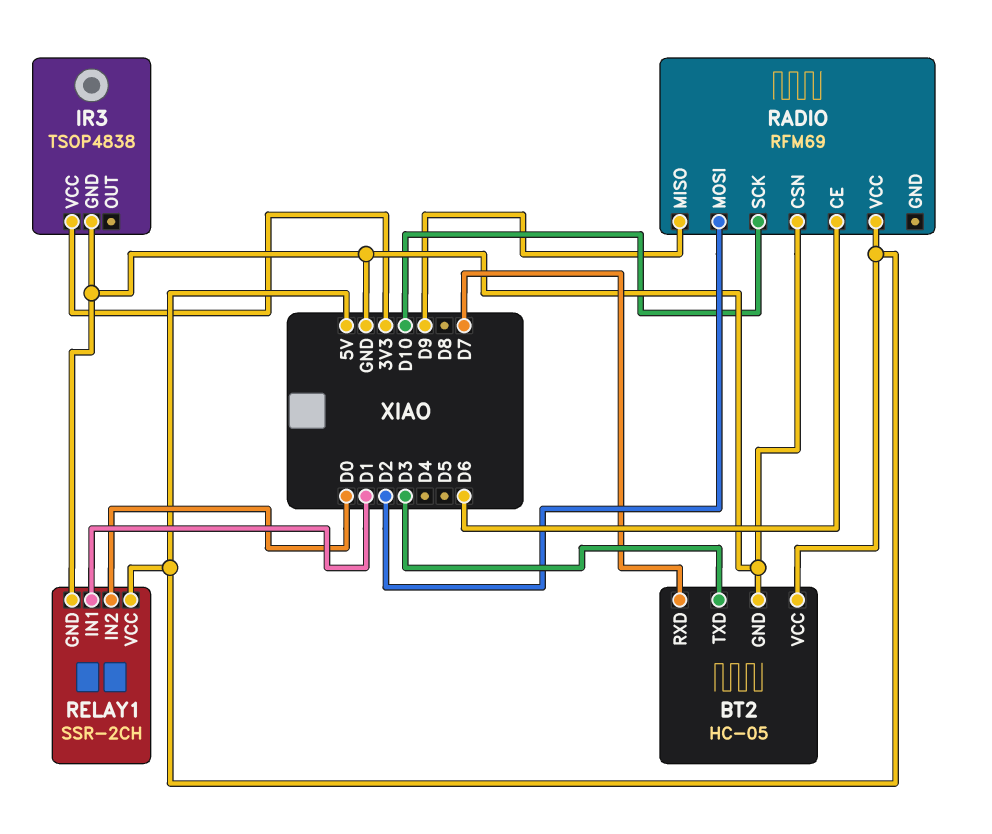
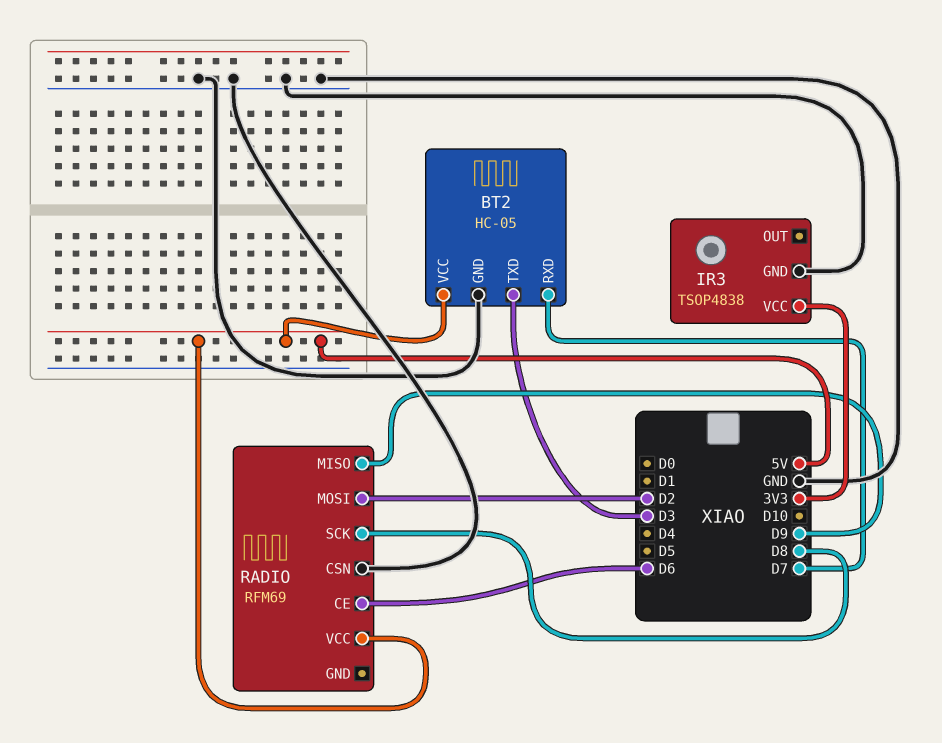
RADIO pin SCK: D10 -> D8
RELAY1: SSR-2CH -> none
RELAY1 pin GND: GND -> none
RELAY1 pin IN1: D1 -> none
RELAY1 pin IN2: D0 -> none
RELAY1 pin VCC: 5V -> none

